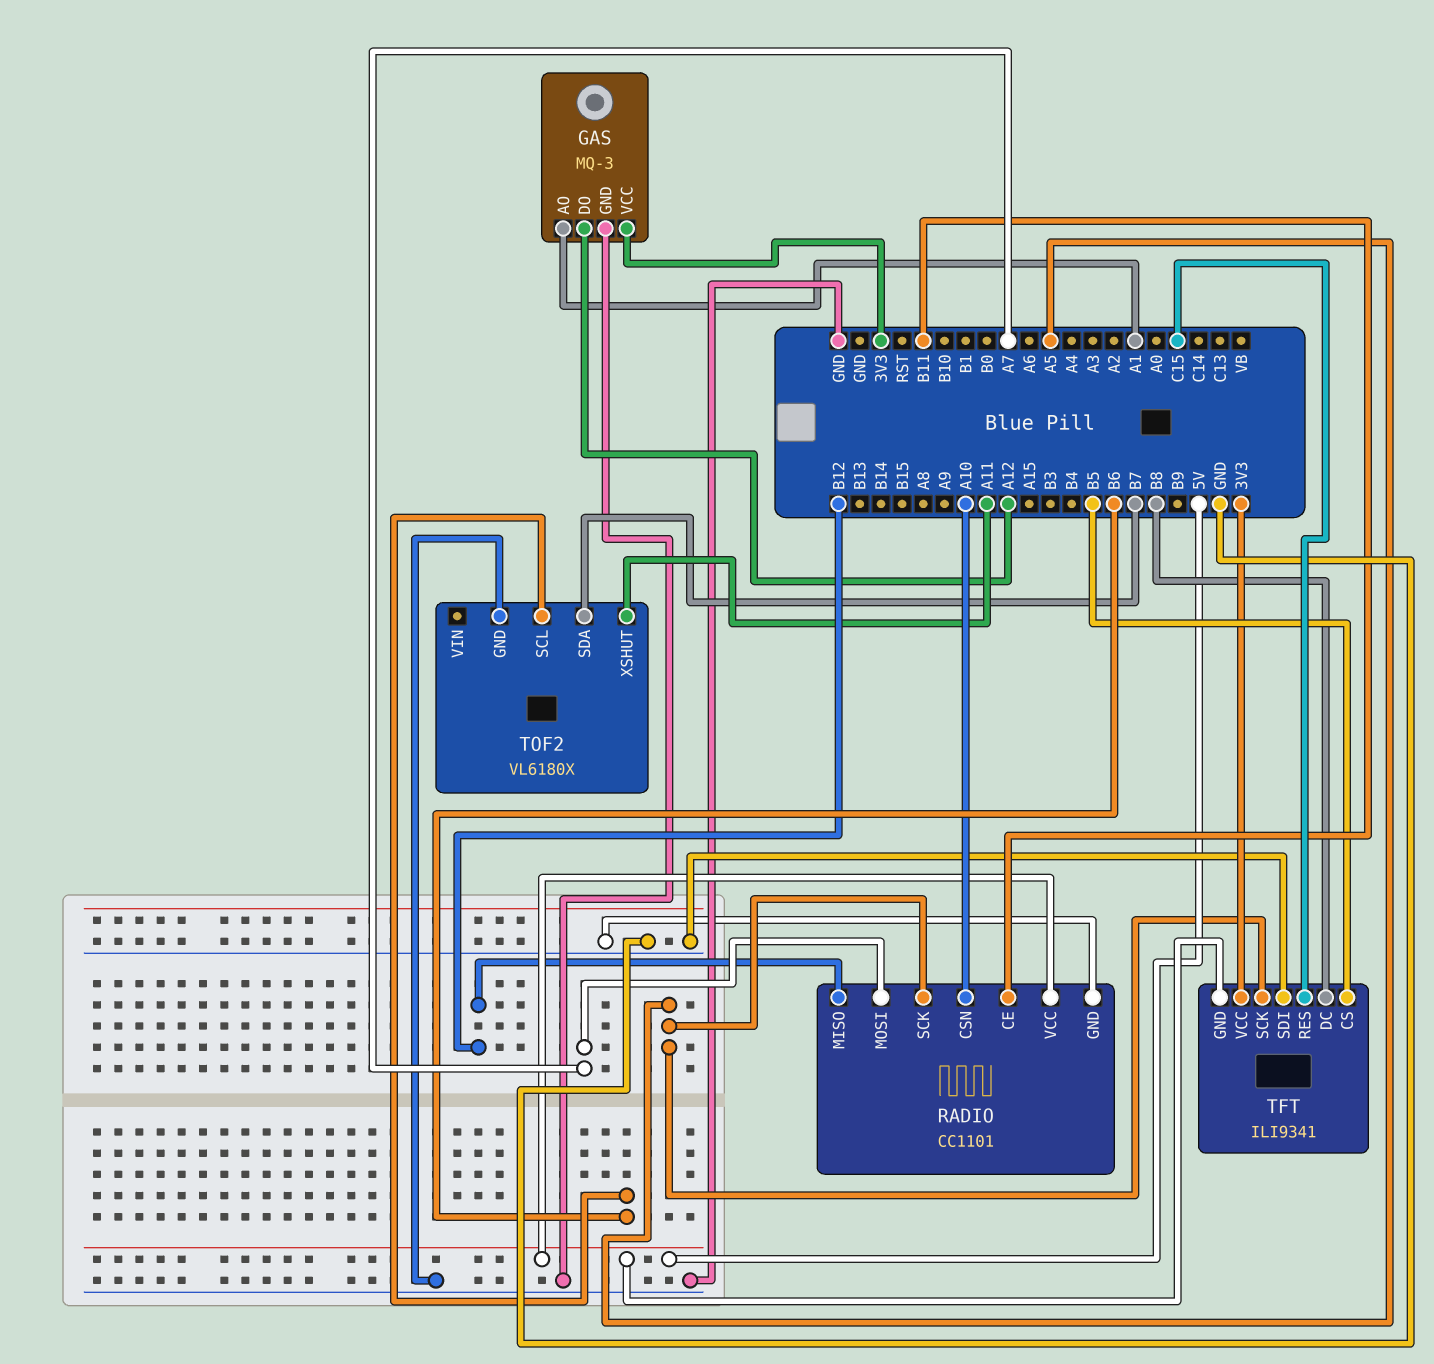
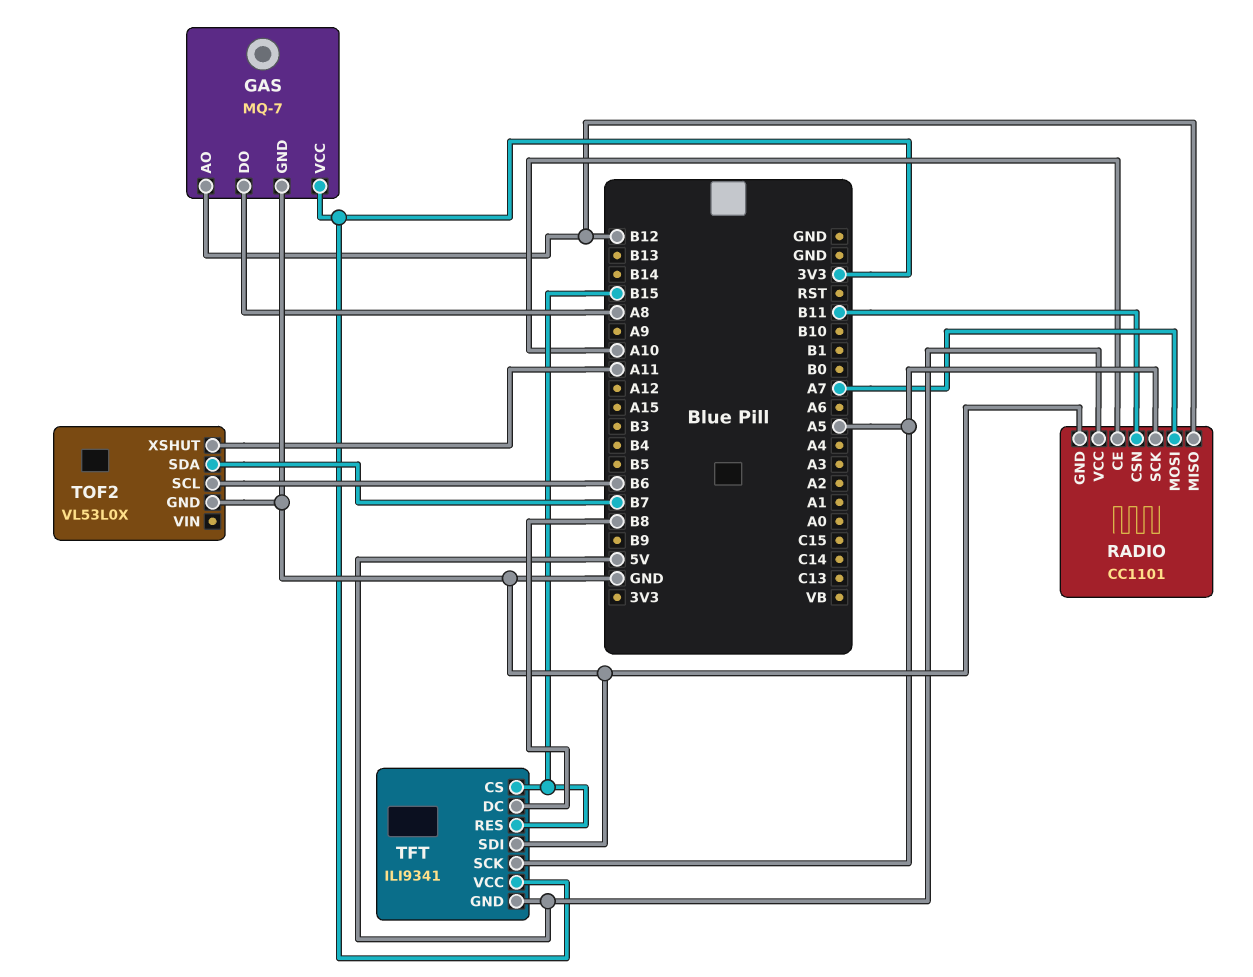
GAS: MQ-3 -> MQ-7
GAS pin AO: A1 -> B12
GAS pin DO: A12 -> A8
RADIO pin CE: B11 -> A10
RADIO pin CSN: A10 -> B11
TFT pin CS: B5 -> B15
TFT pin RES: C15 -> B15
TOF2: VL6180X -> VL53L0X

